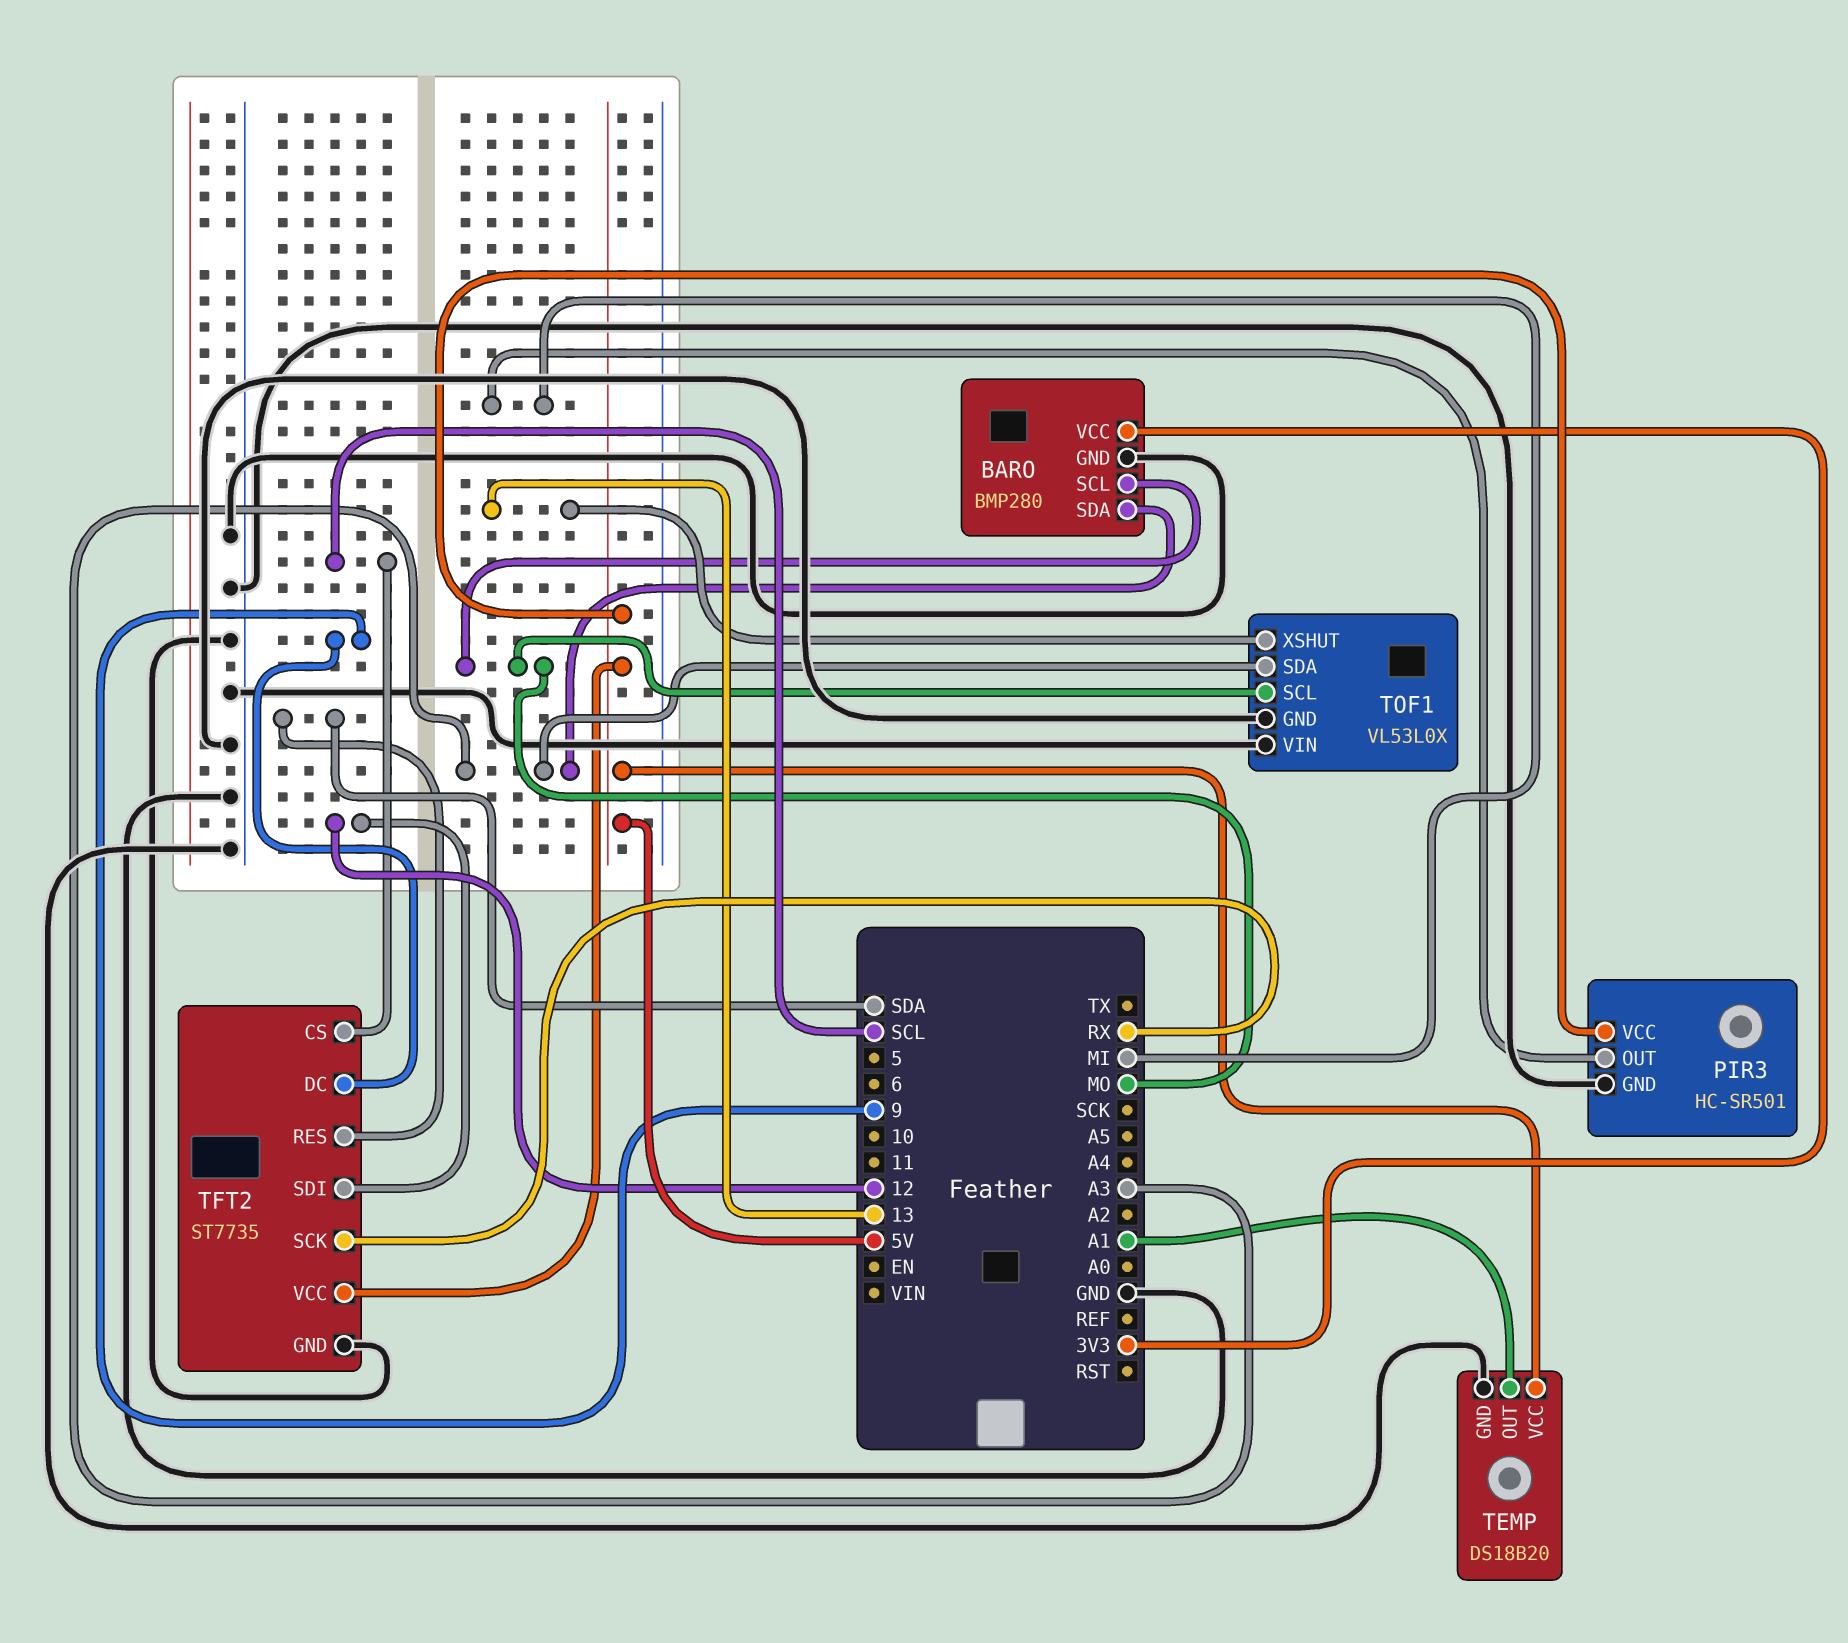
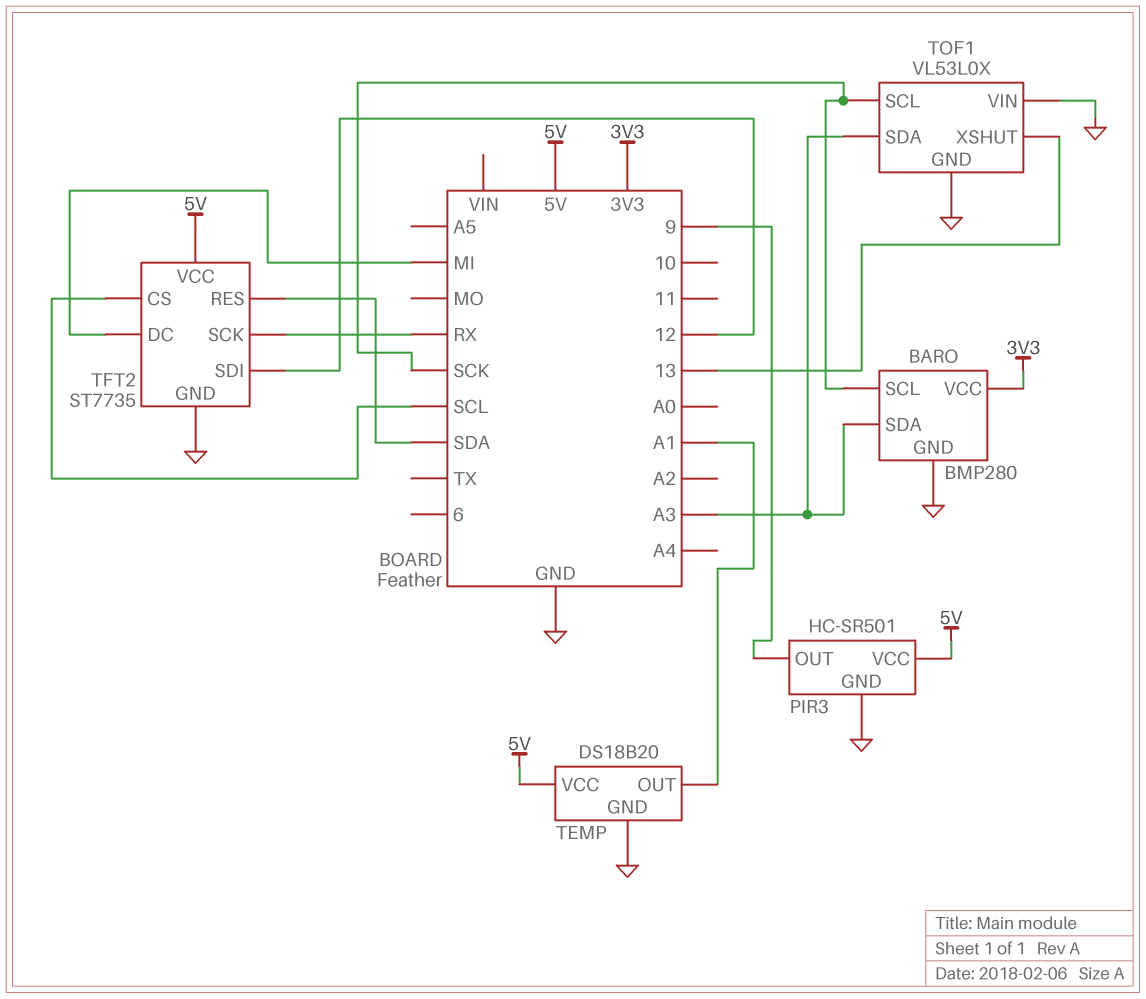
BARO pin SCL: MO -> SCK
PIR3 pin OUT: MI -> 9
TFT2 pin DC: 9 -> MI
TOF1 pin SCL: MO -> SCK

